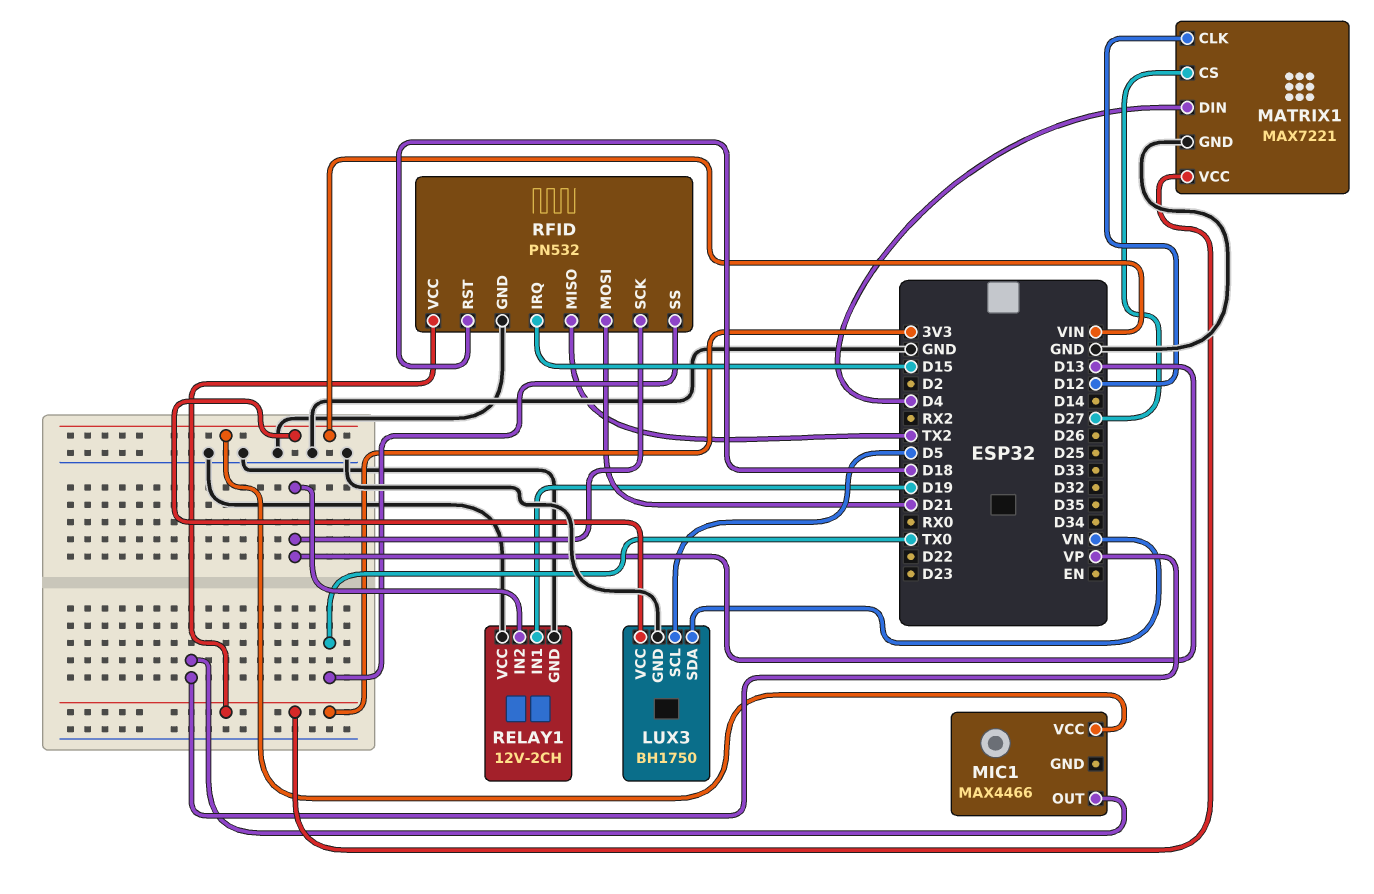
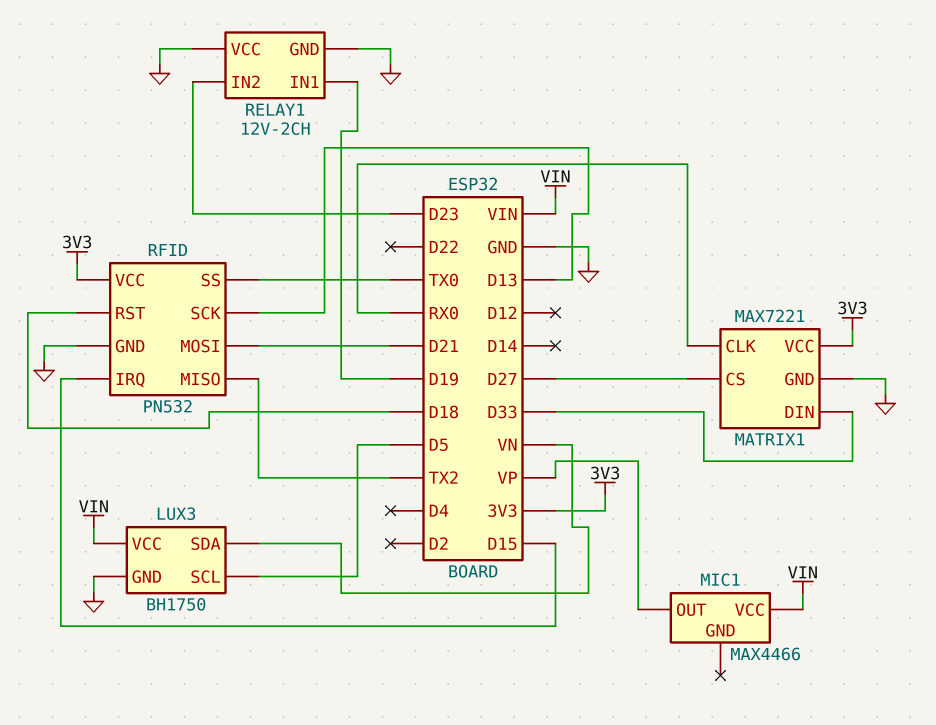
MATRIX1 pin CLK: D12 -> RX0
MATRIX1 pin DIN: D4 -> D33
RELAY1 pin IN2: D13 -> D23

